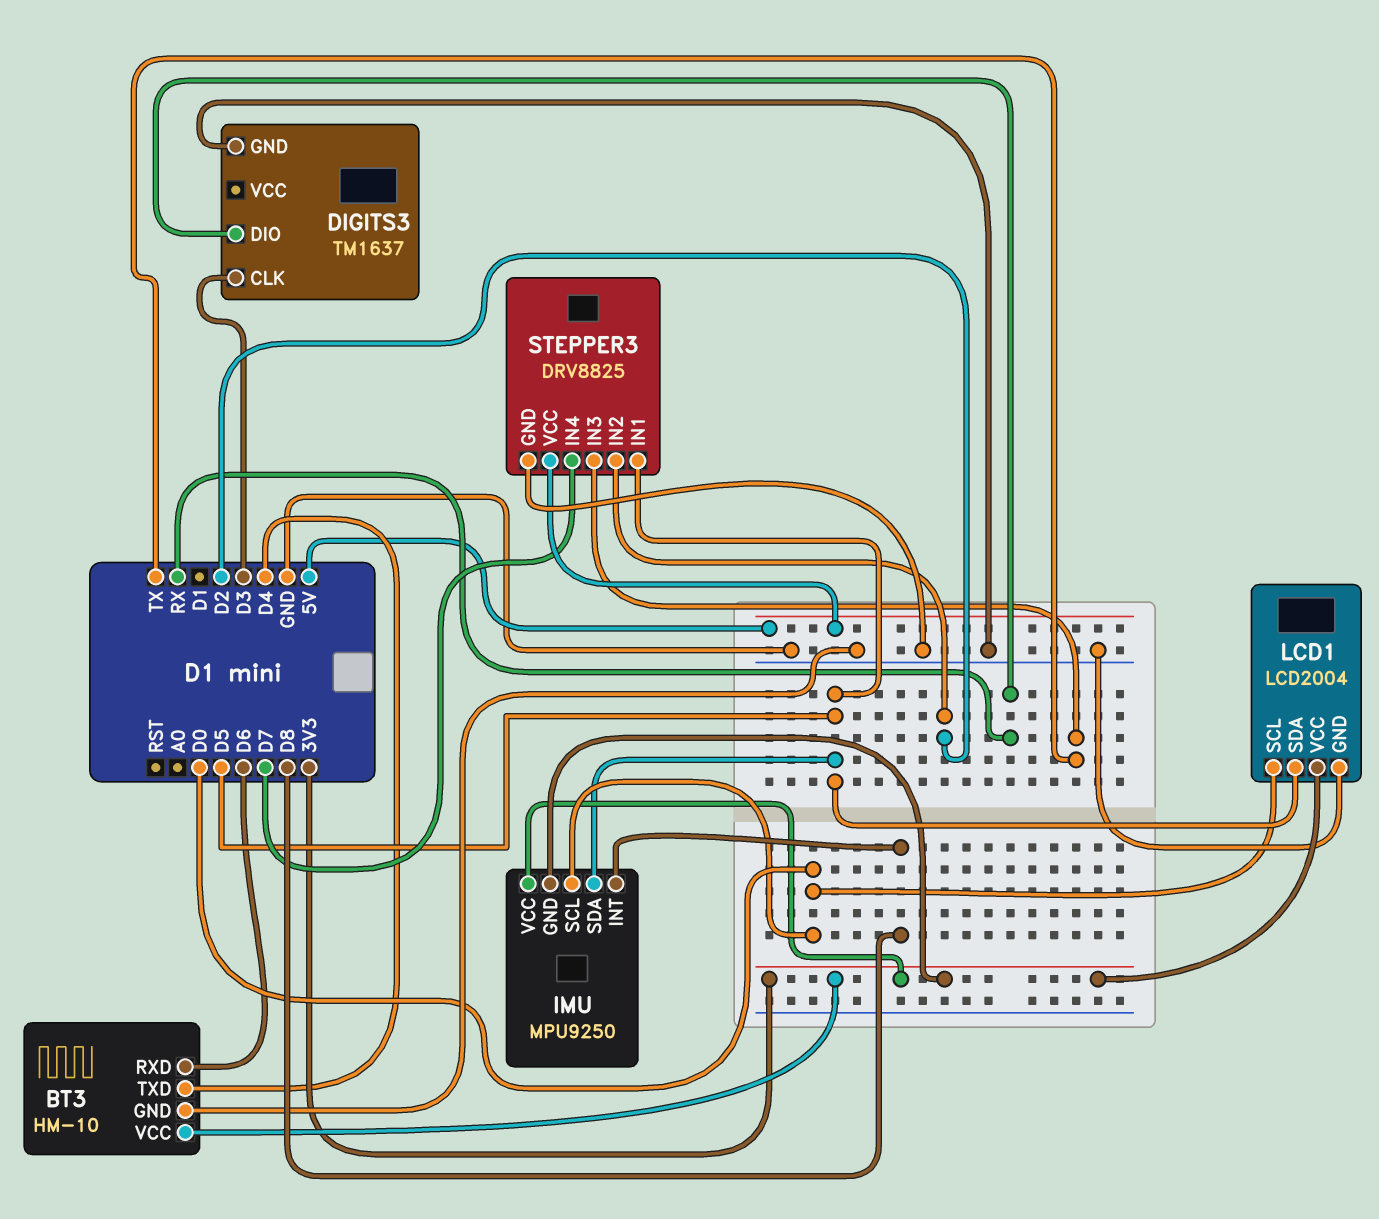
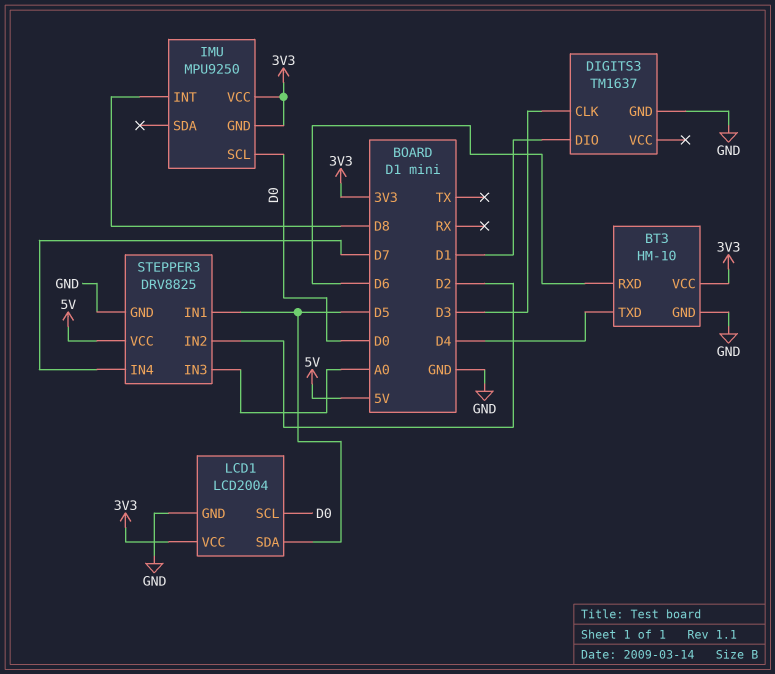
DIGITS3 pin DIO: RX -> D1
IMU pin SDA: D5 -> none
STEPPER3 pin IN3: TX -> A0

